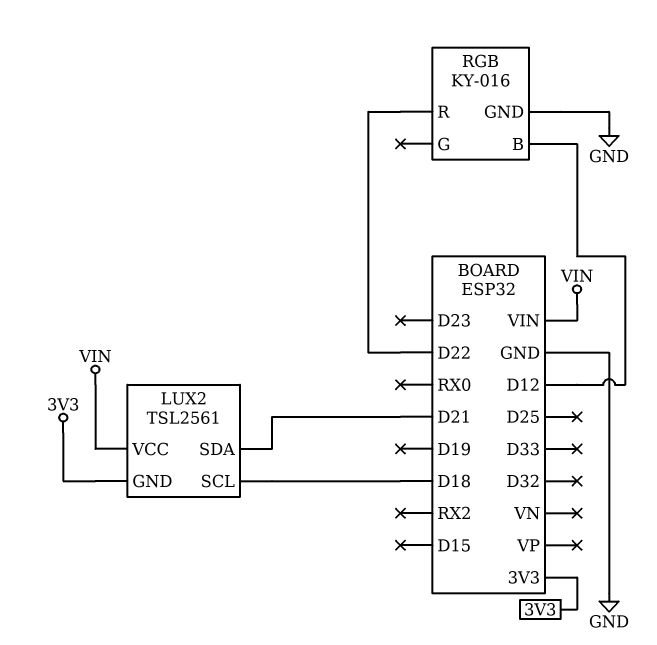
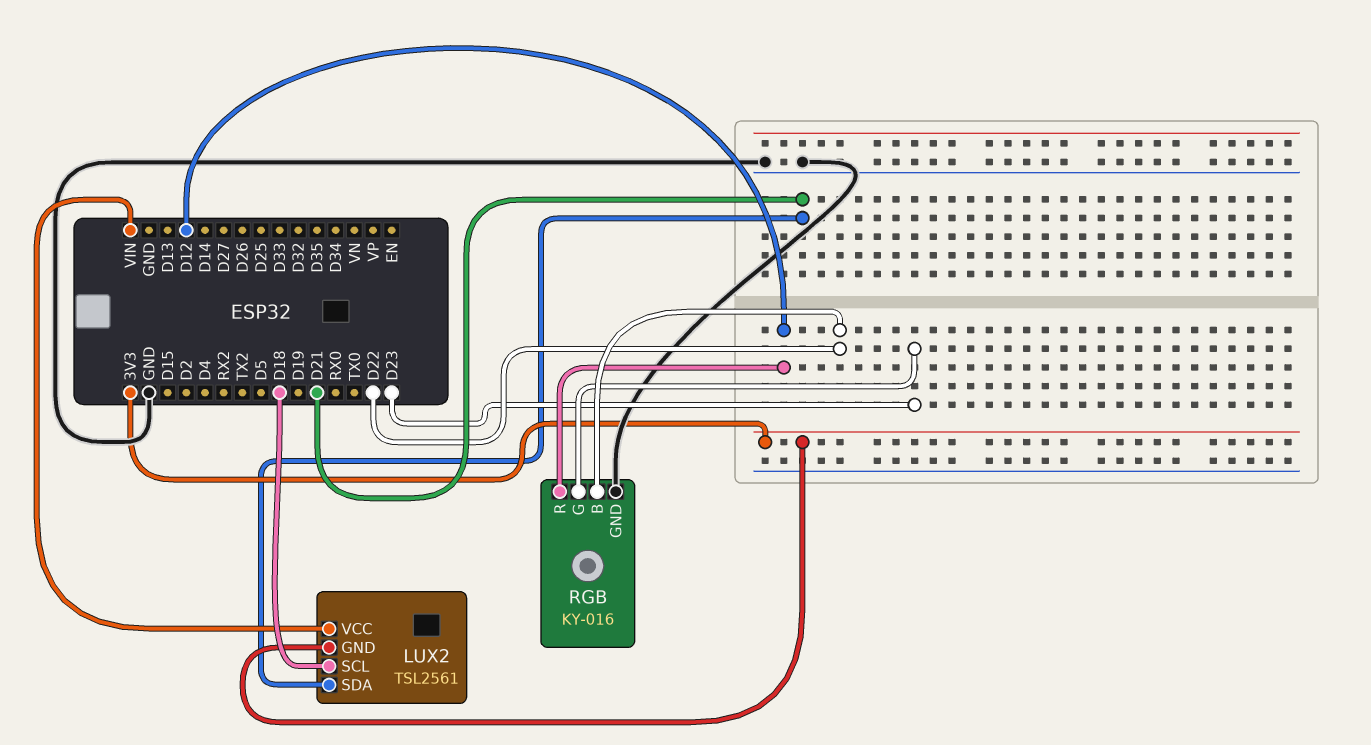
RGB pin B: D12 -> D22
RGB pin G: none -> D23
RGB pin R: D22 -> D12

